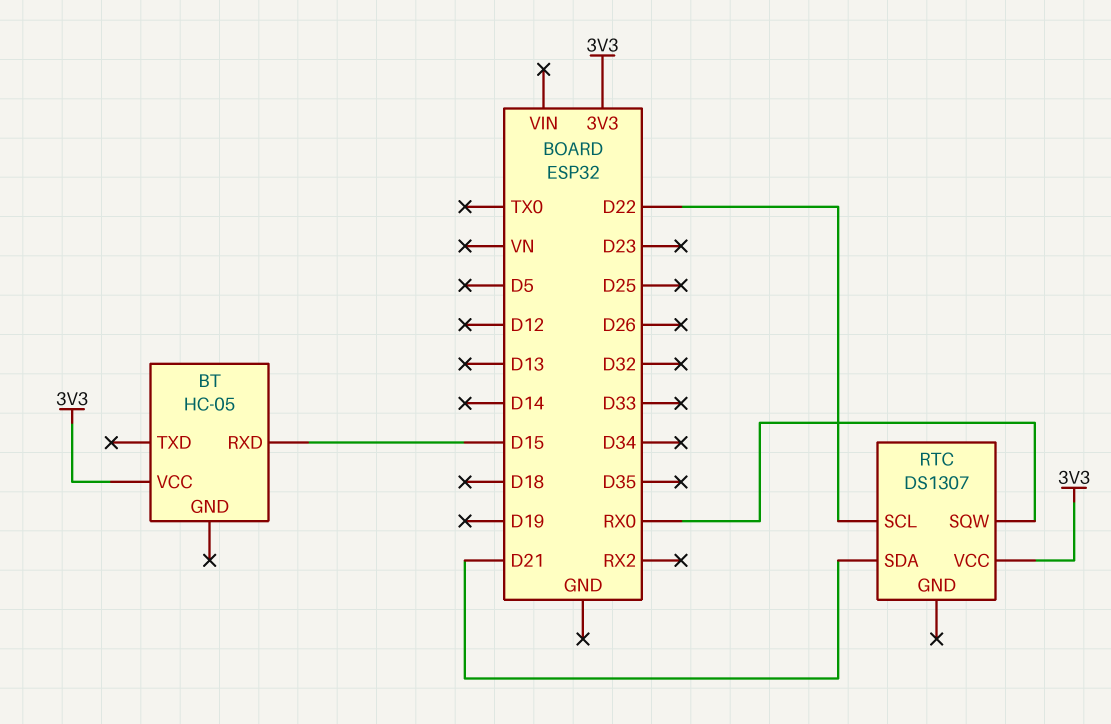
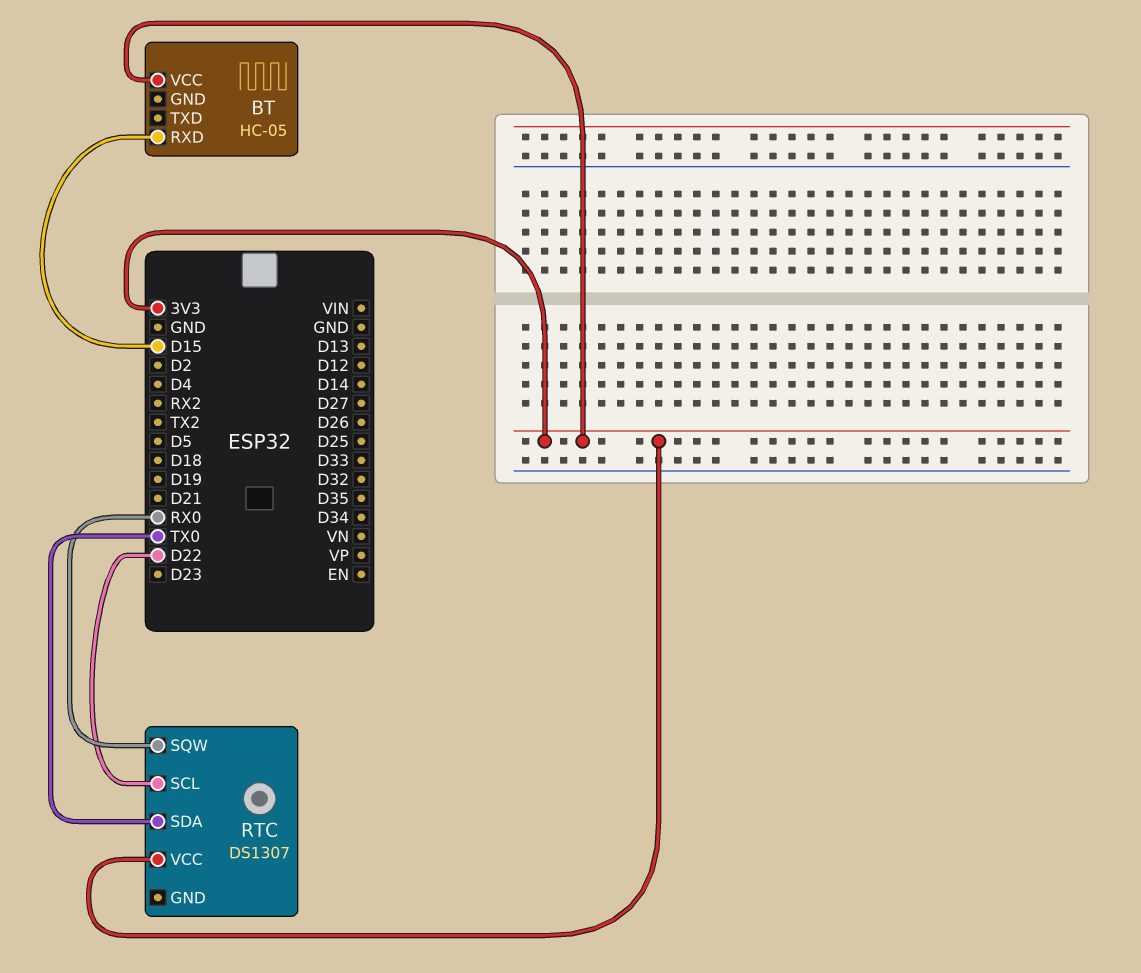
RTC pin SDA: D21 -> TX0

